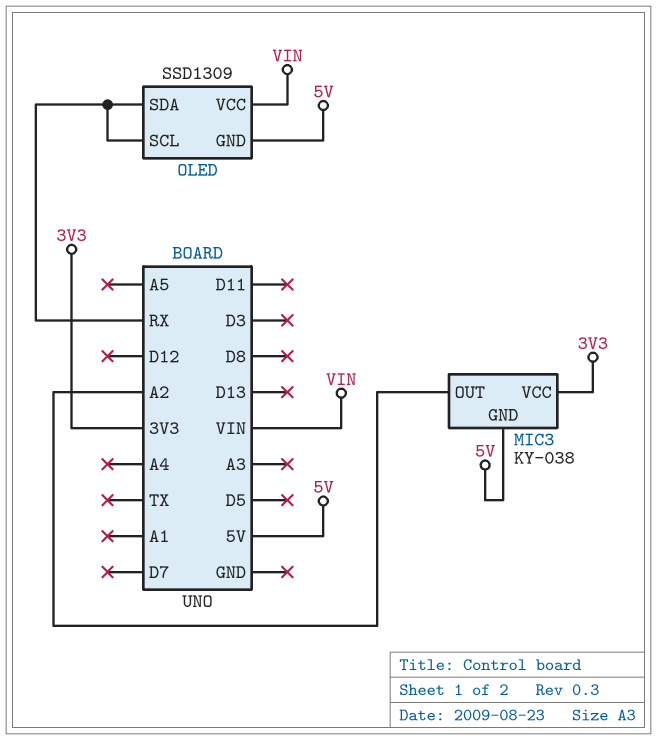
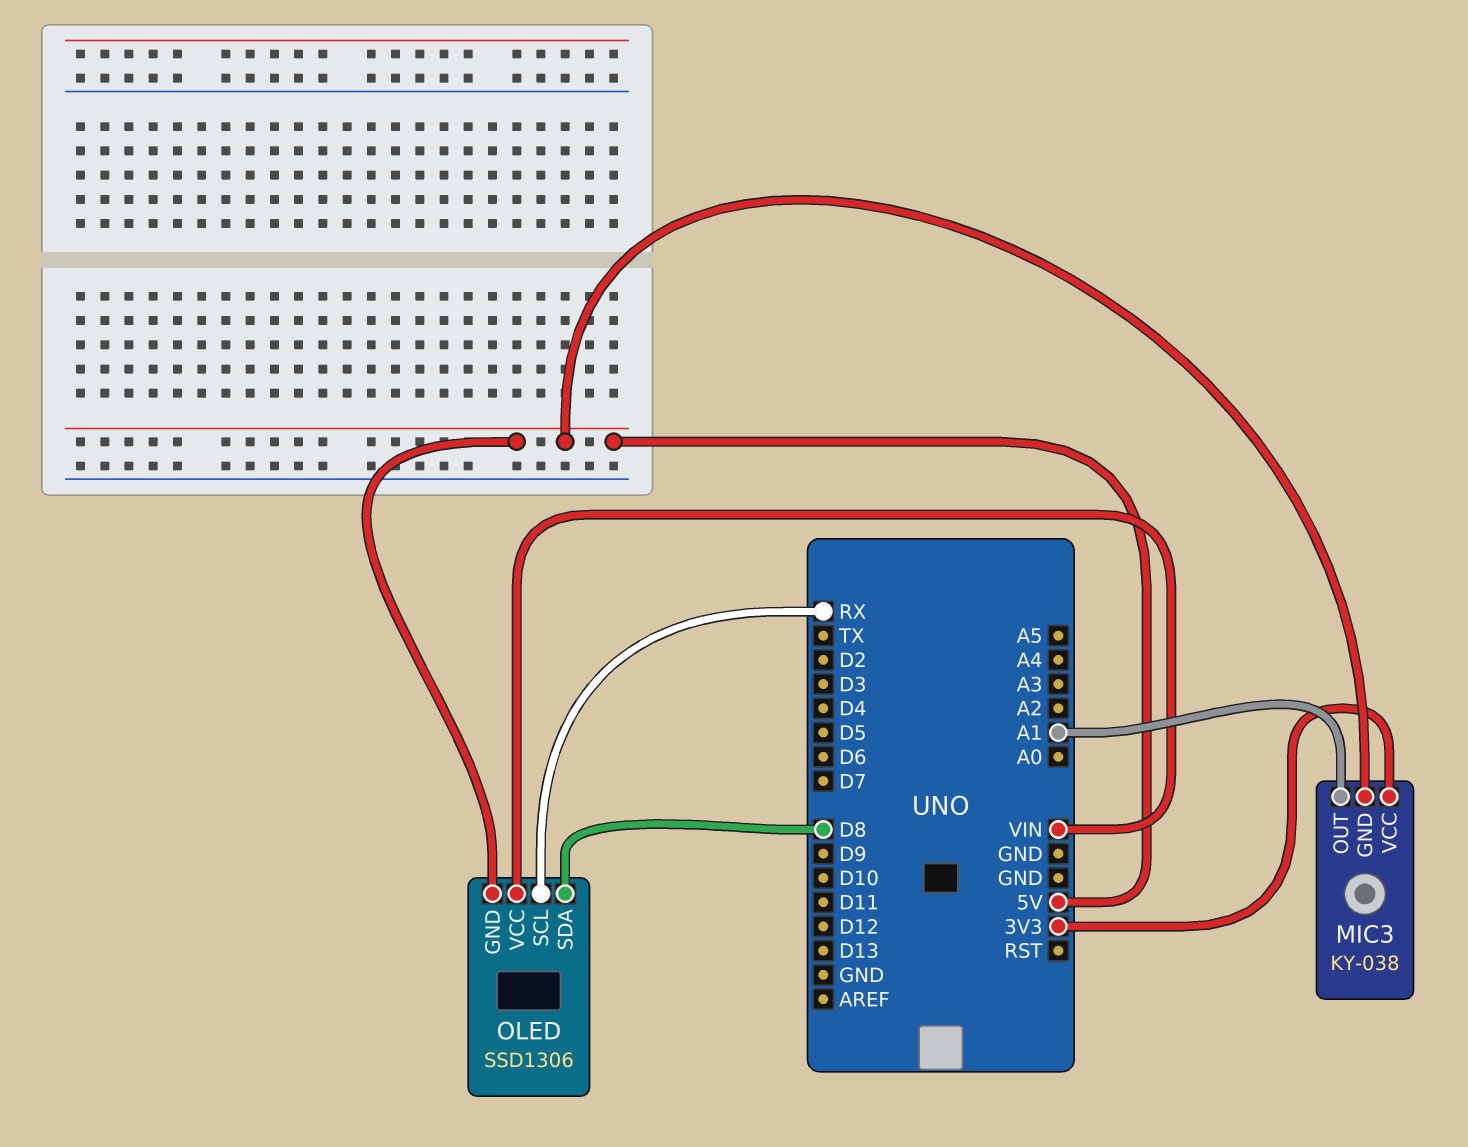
MIC3 pin OUT: A2 -> A1
OLED: SSD1309 -> SSD1306
OLED pin SDA: RX -> D8

